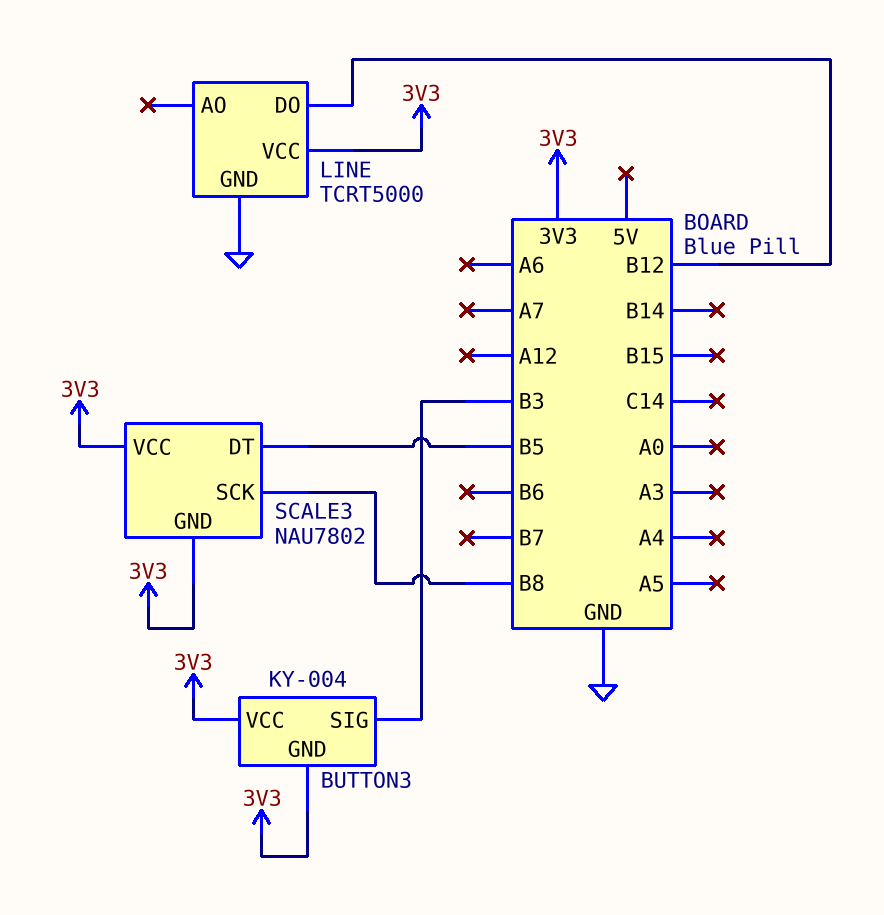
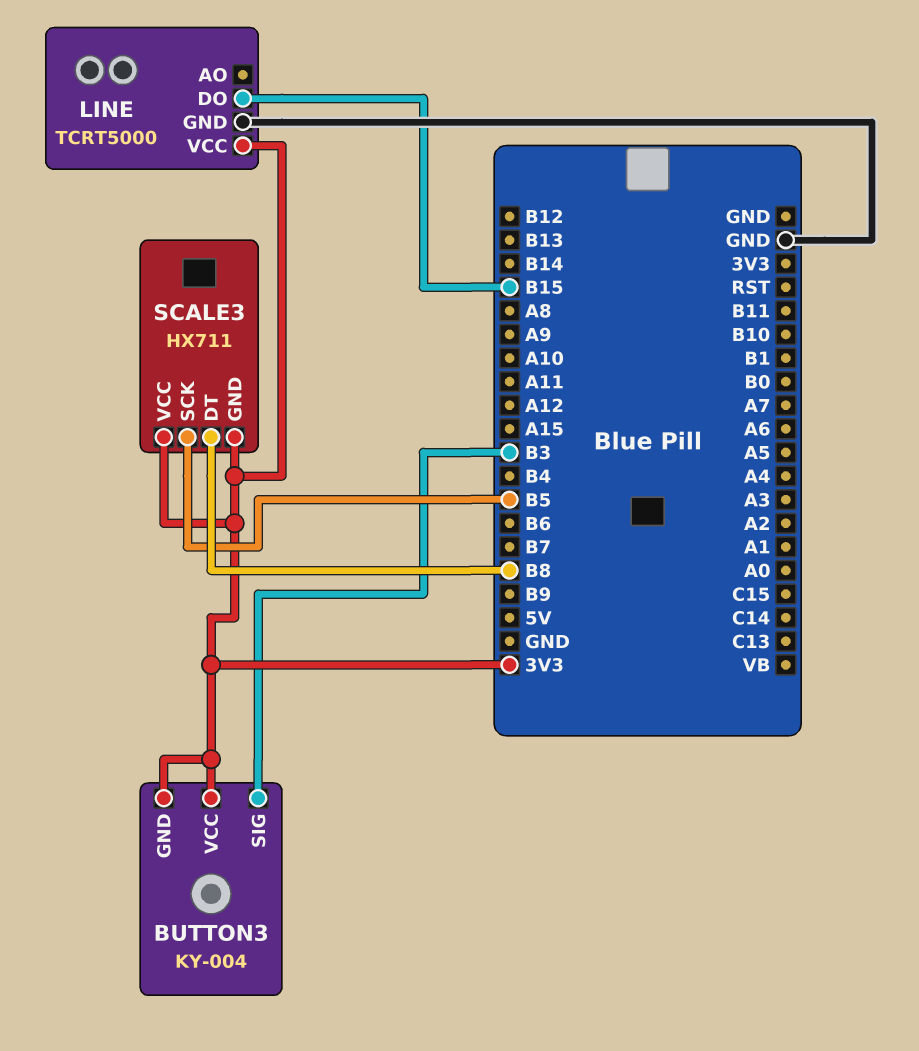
LINE pin DO: B12 -> B15
SCALE3: NAU7802 -> HX711
SCALE3 pin DT: B5 -> B8
SCALE3 pin SCK: B8 -> B5

